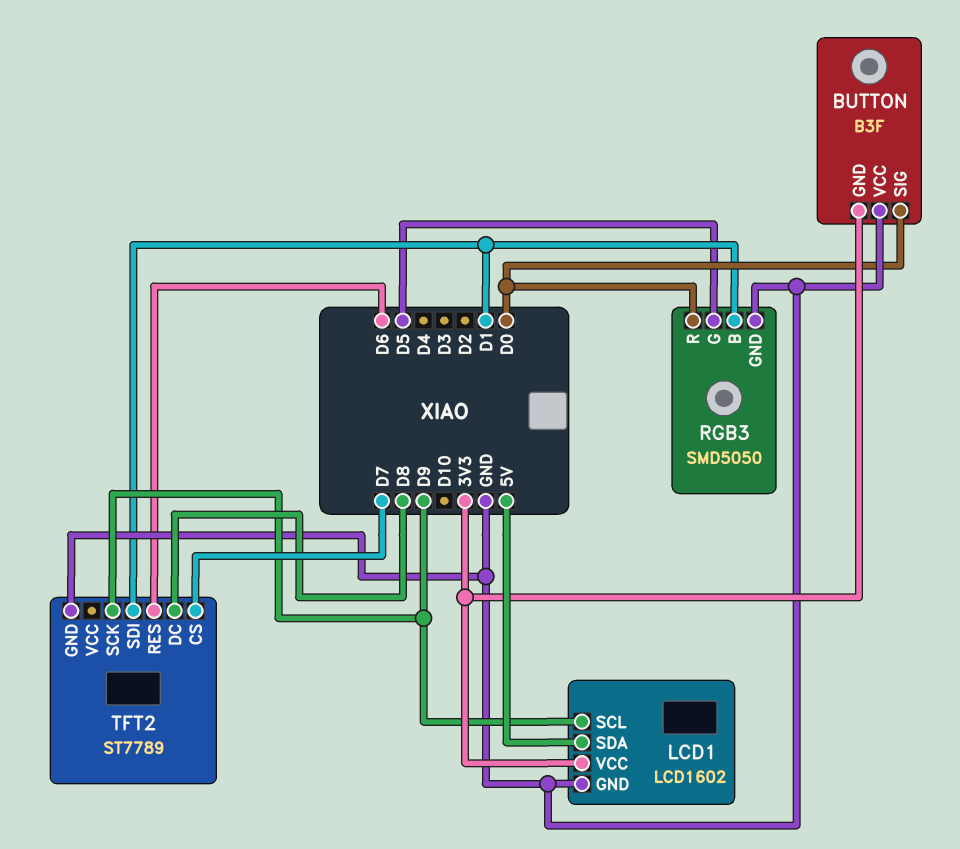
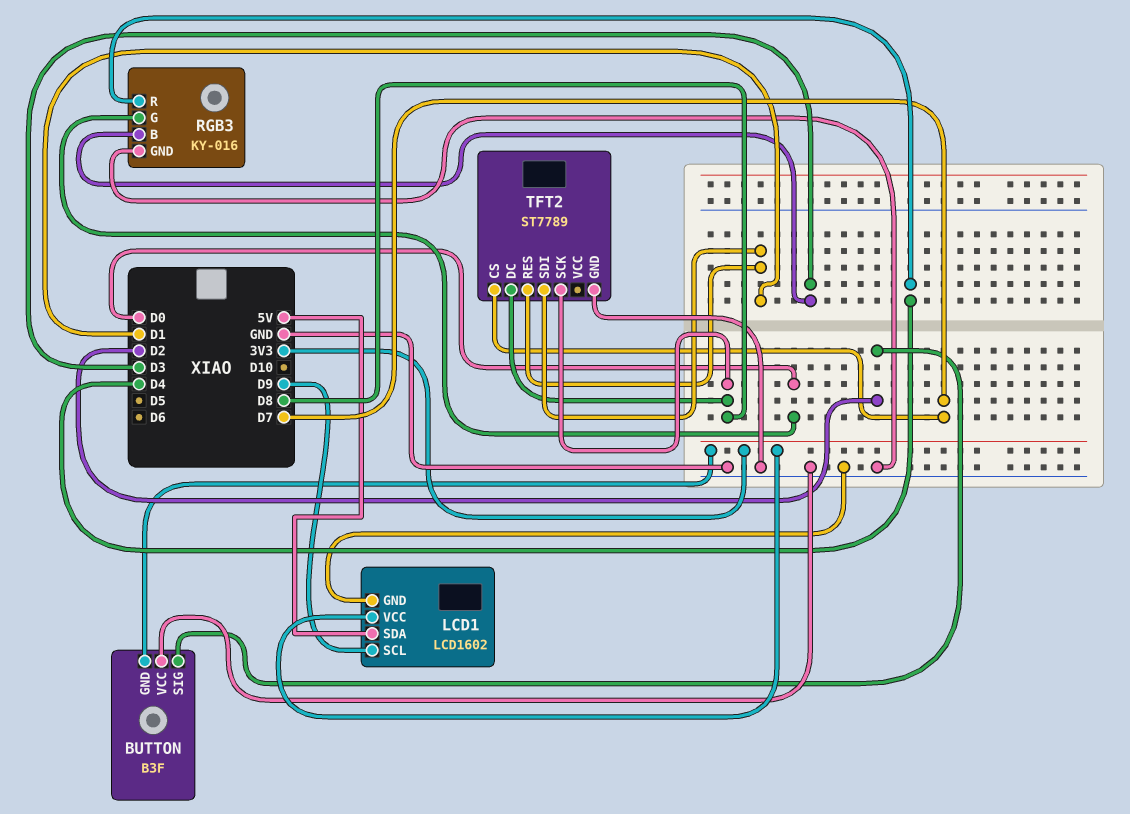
BUTTON pin SIG: D0 -> D2
RGB3: SMD5050 -> KY-016
RGB3 pin B: D1 -> D3
RGB3 pin G: D5 -> D0
RGB3 pin R: D0 -> D4
TFT2 pin RES: D6 -> D1
TFT2 pin SCK: D9 -> D8

